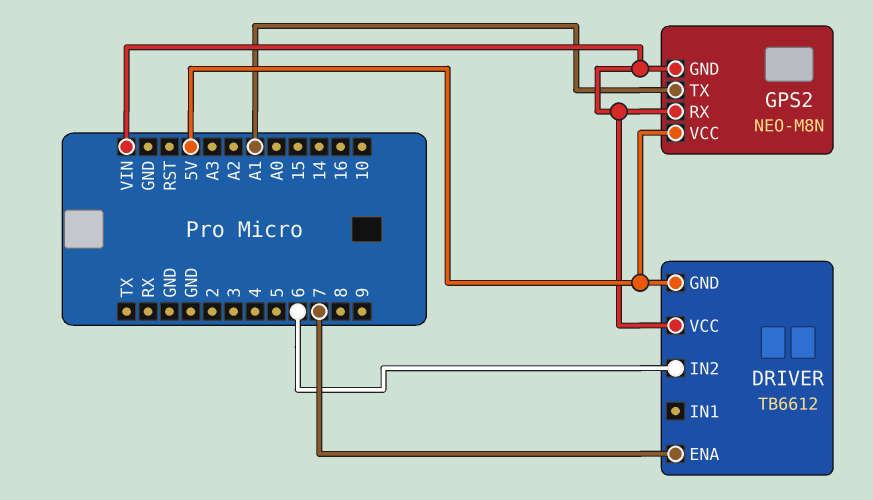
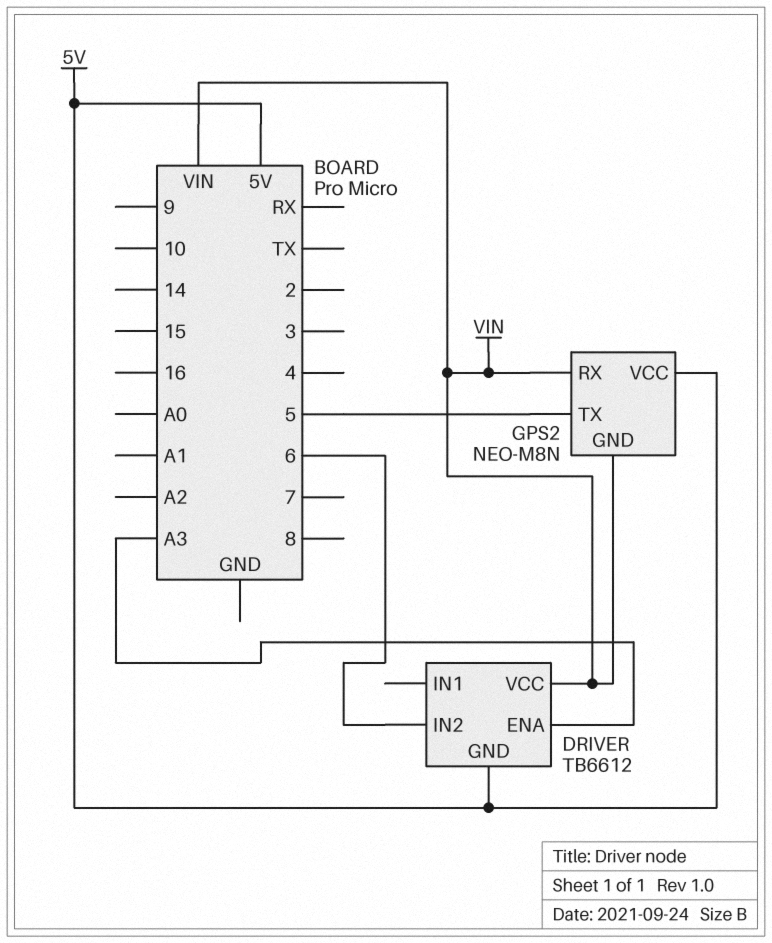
DRIVER pin ENA: 7 -> A3
GPS2 pin TX: A1 -> 5

